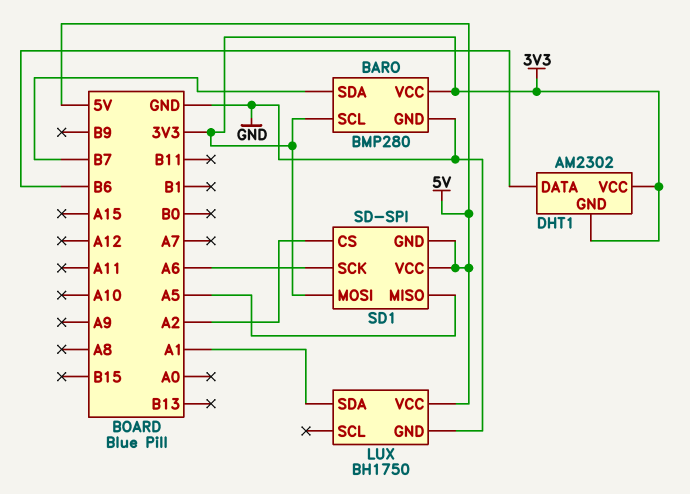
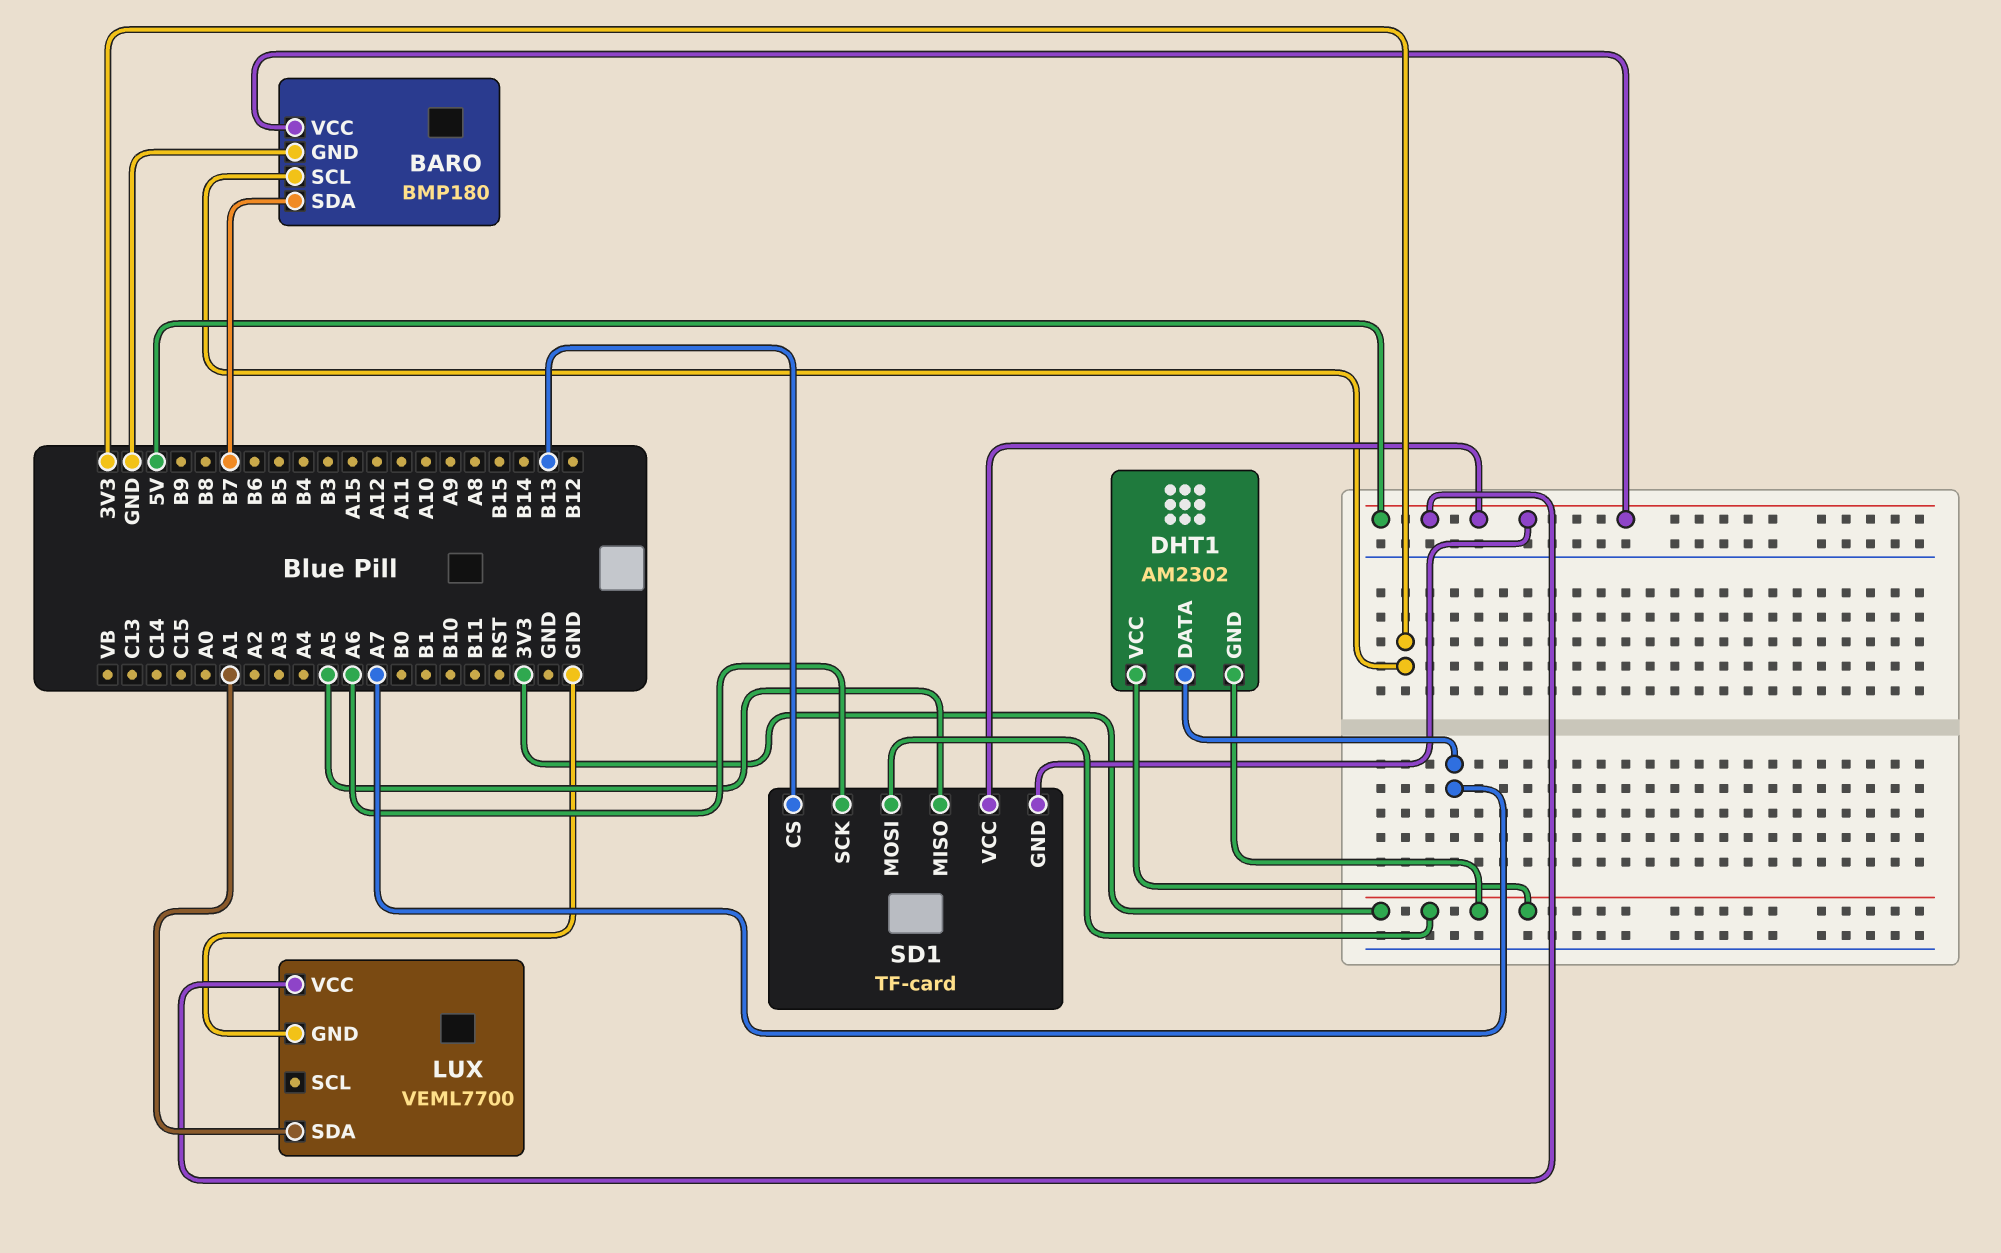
BARO: BMP280 -> BMP180
BARO pin VCC: 3V3 -> 5V
DHT1 pin DATA: B6 -> A7
LUX: BH1750 -> VEML7700
SD1: SD-SPI -> TF-card
SD1 pin CS: A2 -> B13

